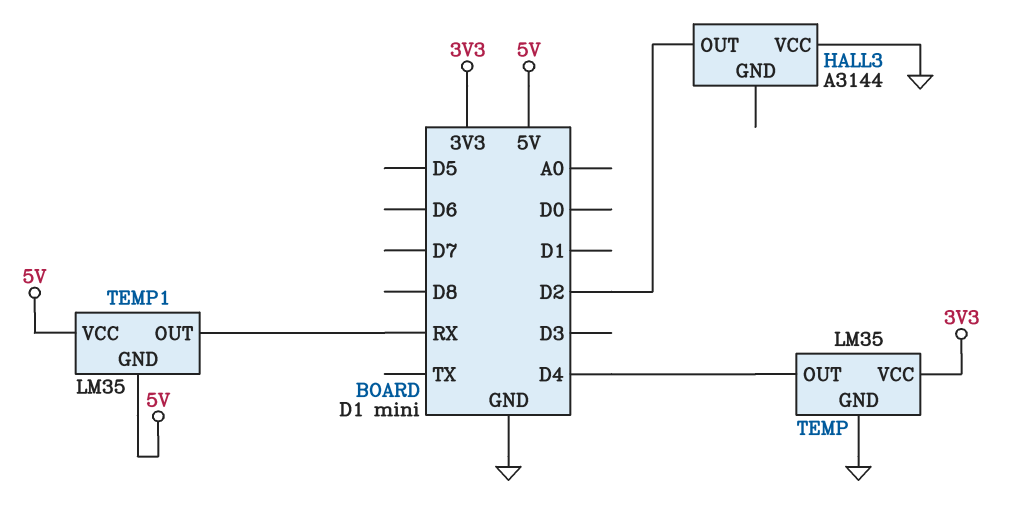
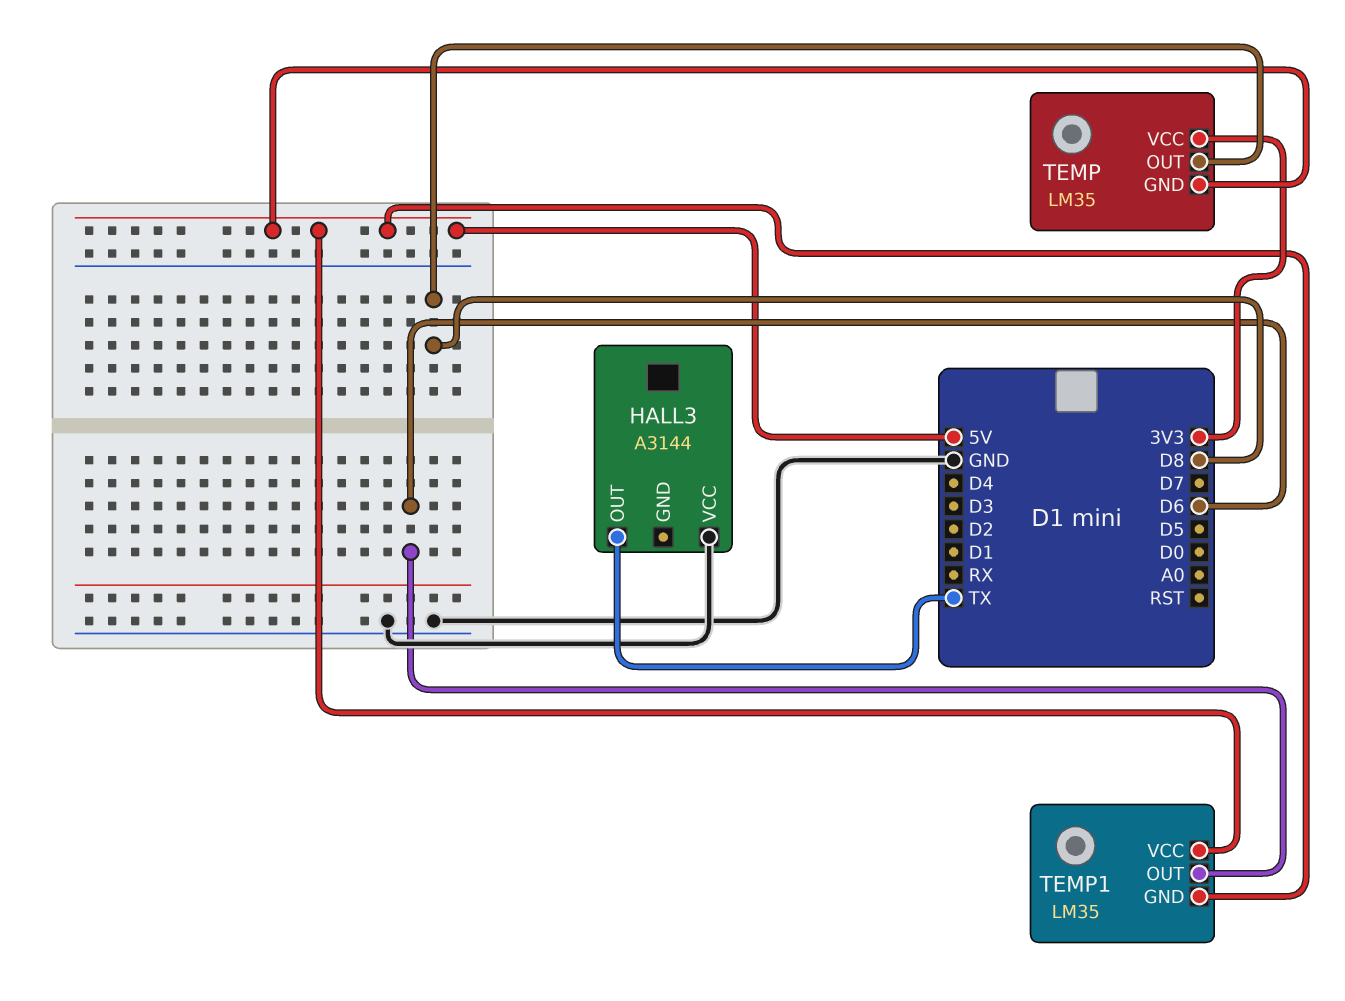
HALL3 pin OUT: D2 -> TX
TEMP pin GND: GND -> 5V
TEMP pin OUT: D4 -> D8
TEMP1 pin OUT: RX -> D6

